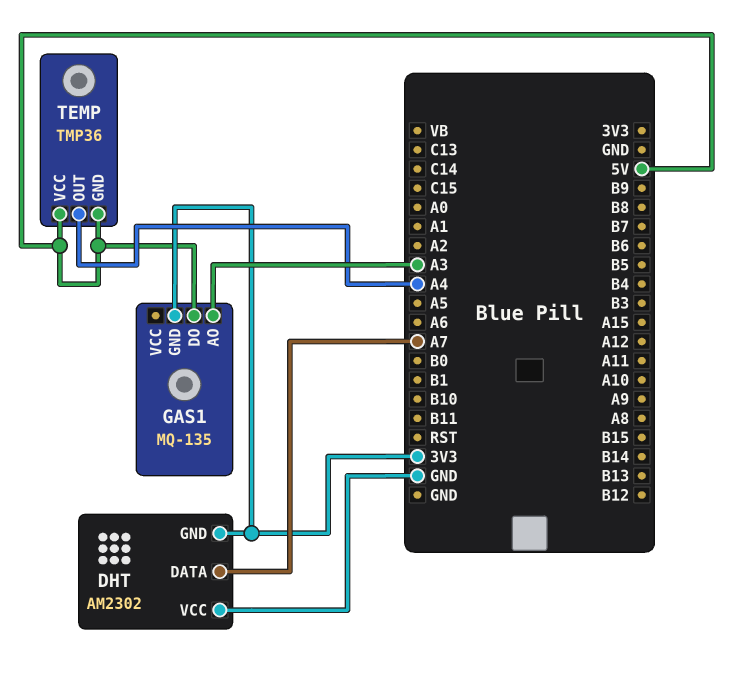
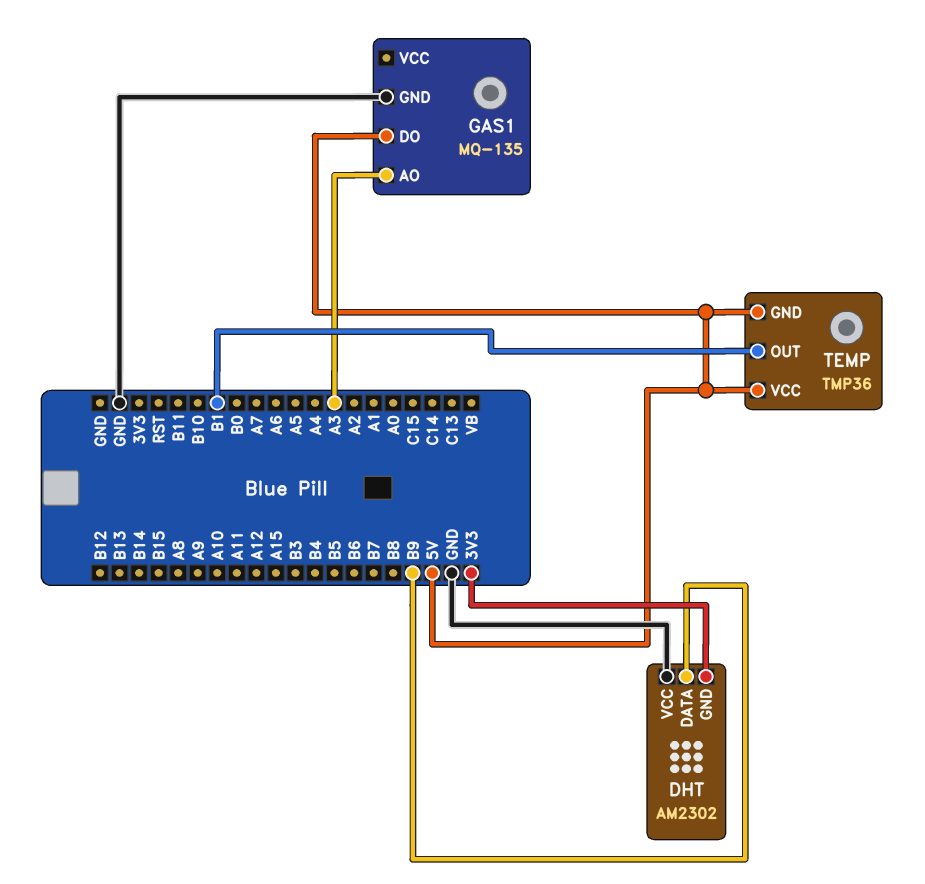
DHT pin DATA: A7 -> B9
GAS1 pin GND: 3V3 -> GND
TEMP pin OUT: A4 -> B1

